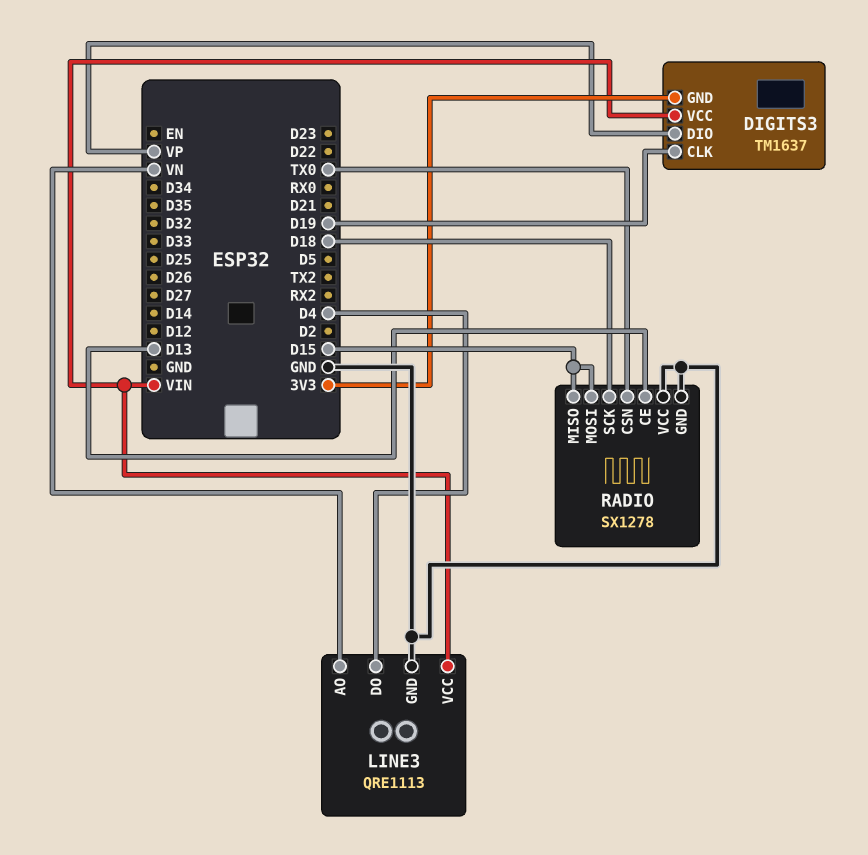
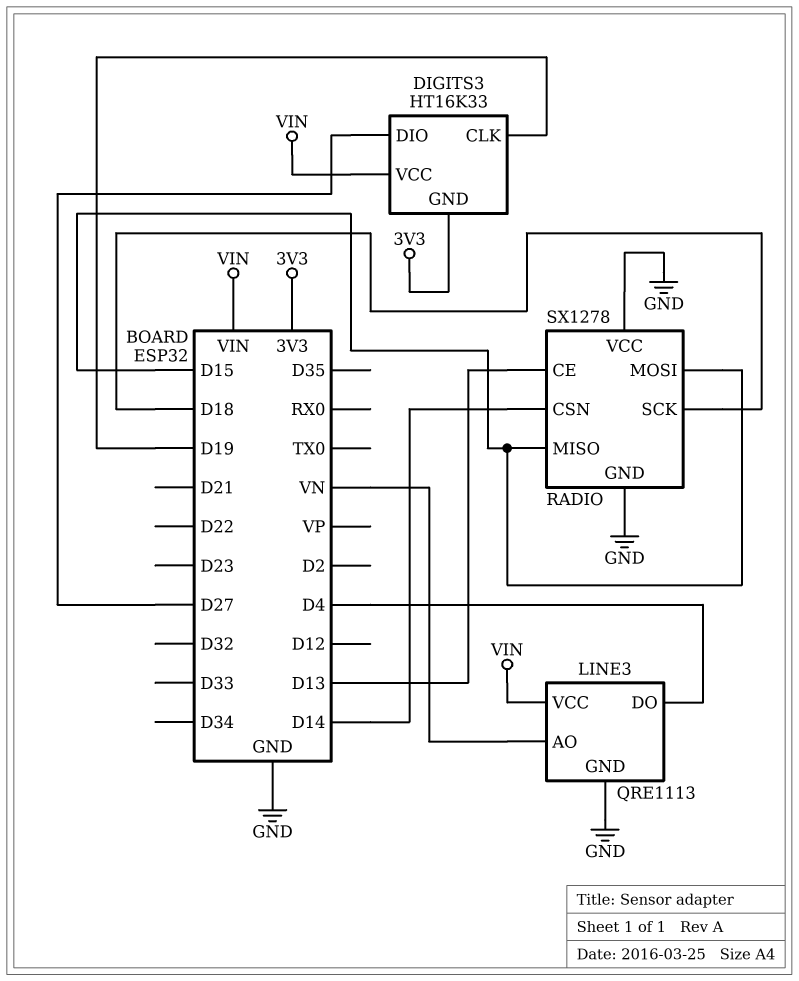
DIGITS3: TM1637 -> HT16K33
DIGITS3 pin DIO: VP -> D27
RADIO pin CSN: TX0 -> D14

